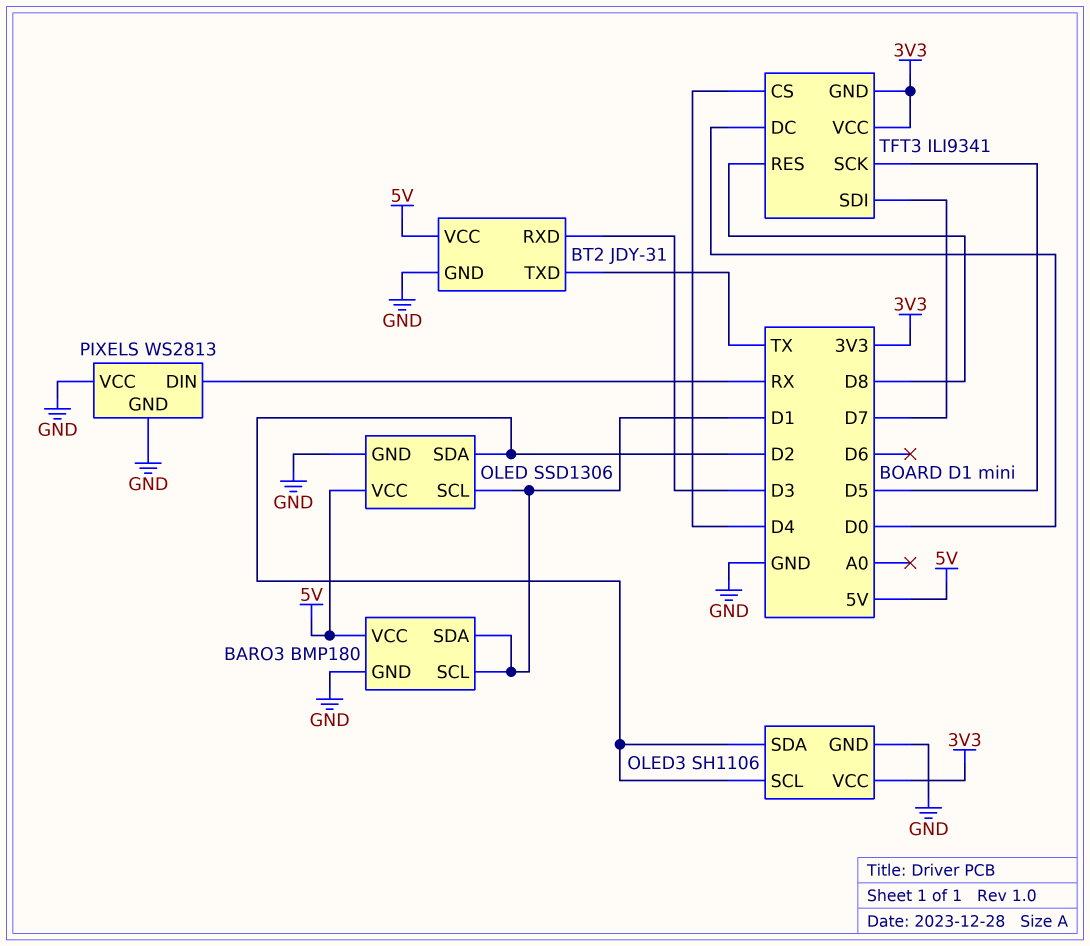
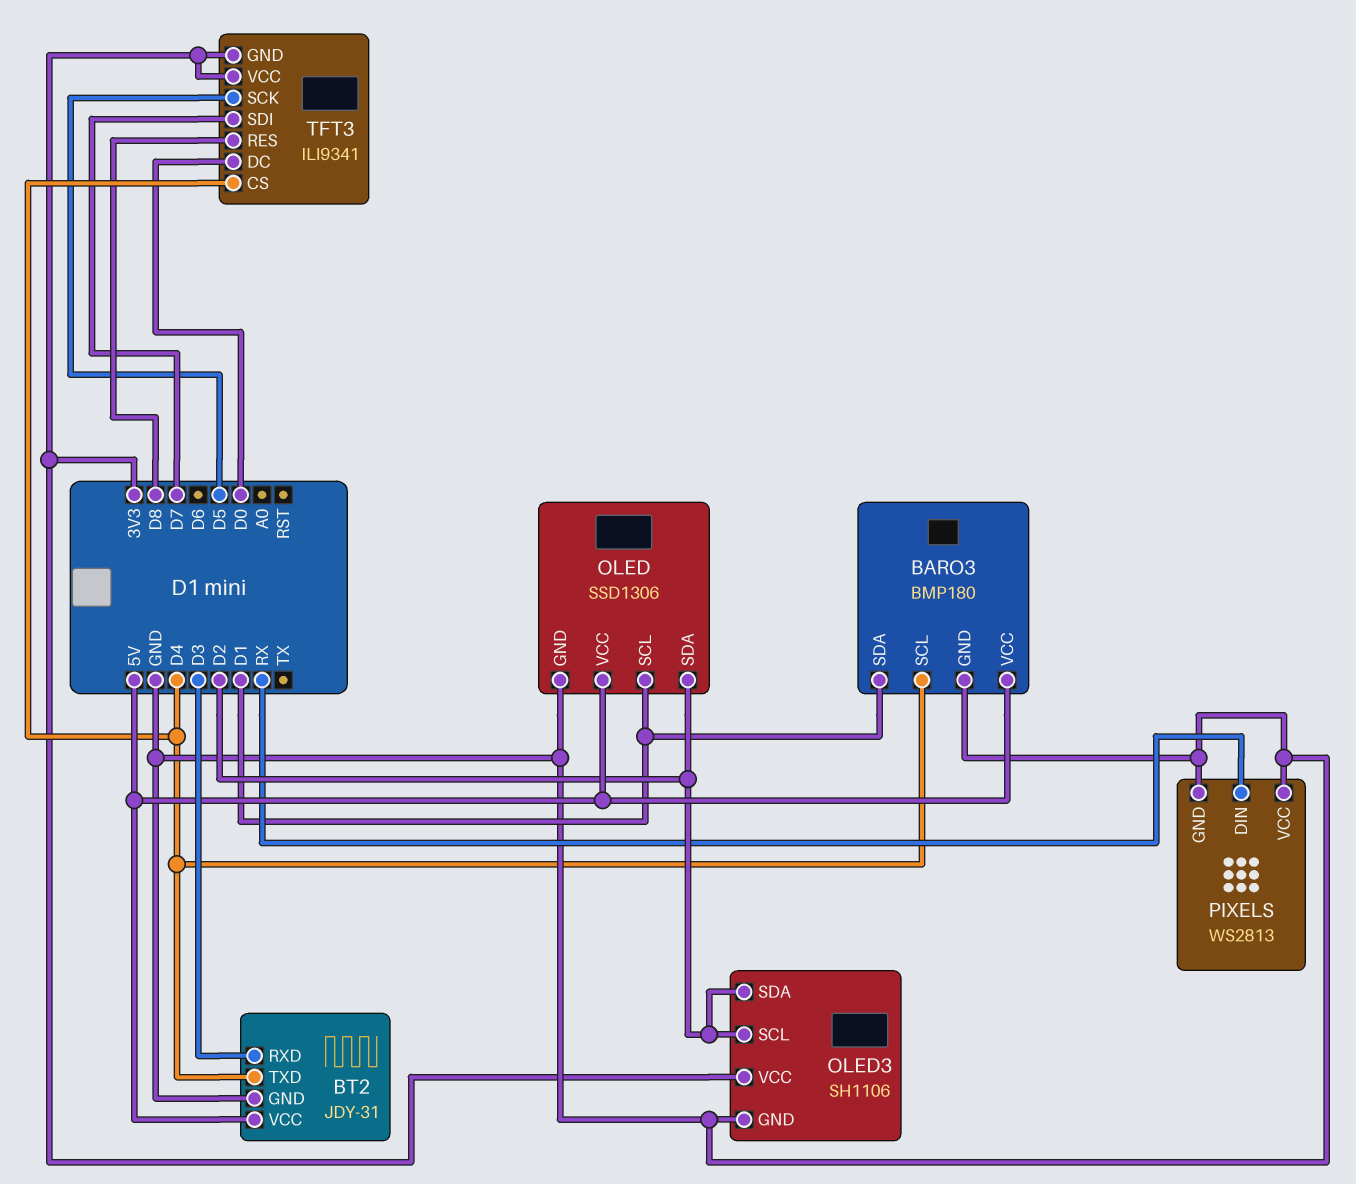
BARO3 pin SCL: D1 -> D4
BT2 pin TXD: TX -> D4

